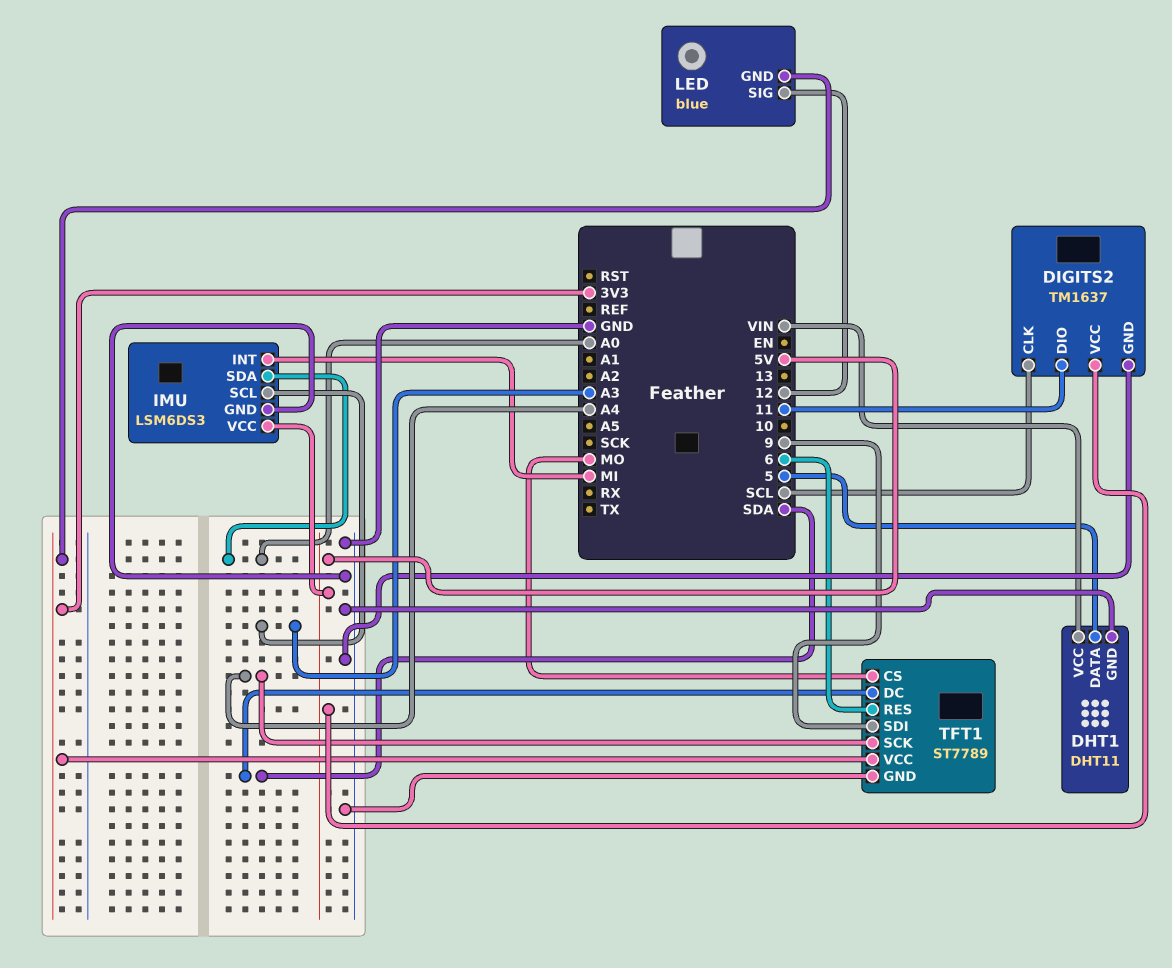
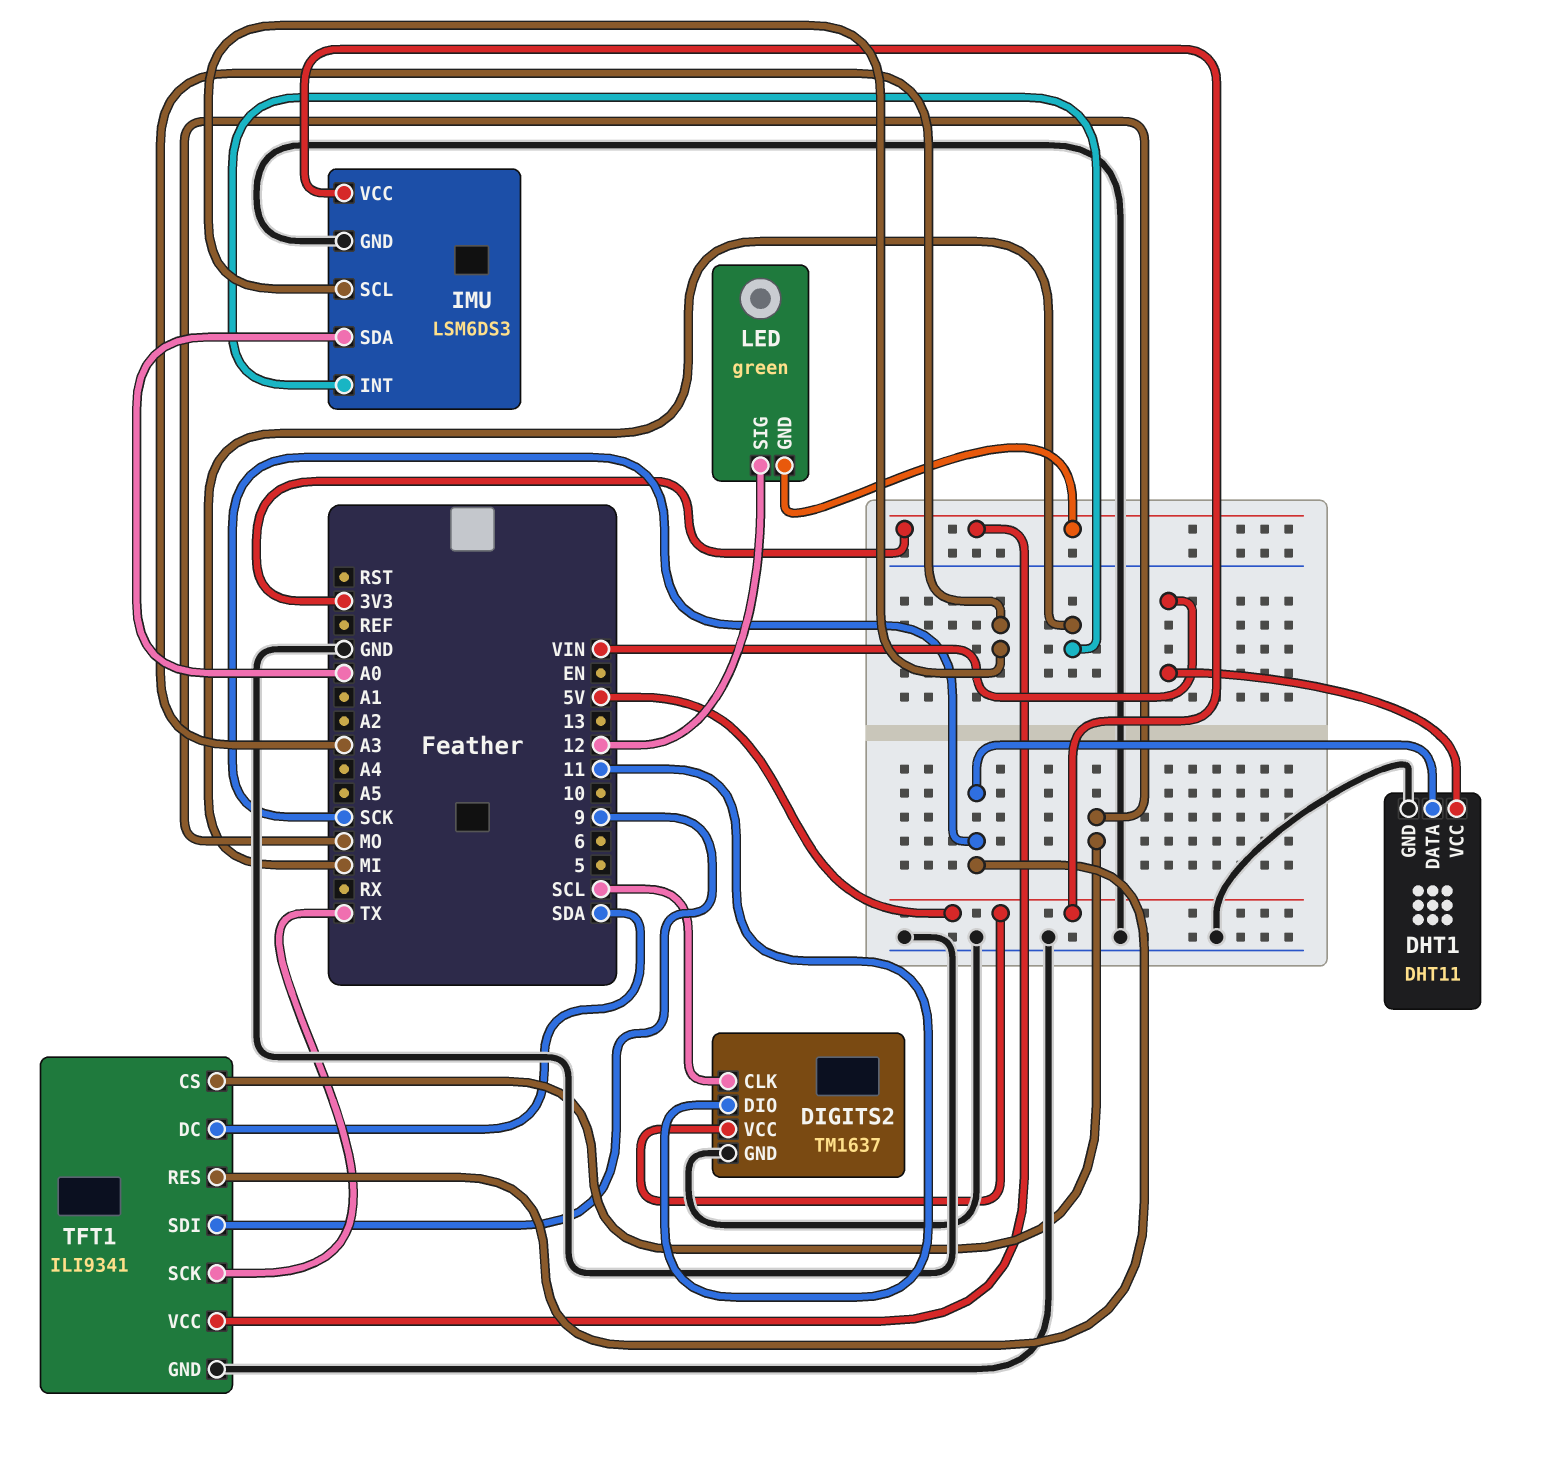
DHT1 pin DATA: 5 -> SCK
LED: blue -> green
TFT1: ST7789 -> ILI9341
TFT1 pin RES: 6 -> SCK
TFT1 pin SCK: A4 -> TX

